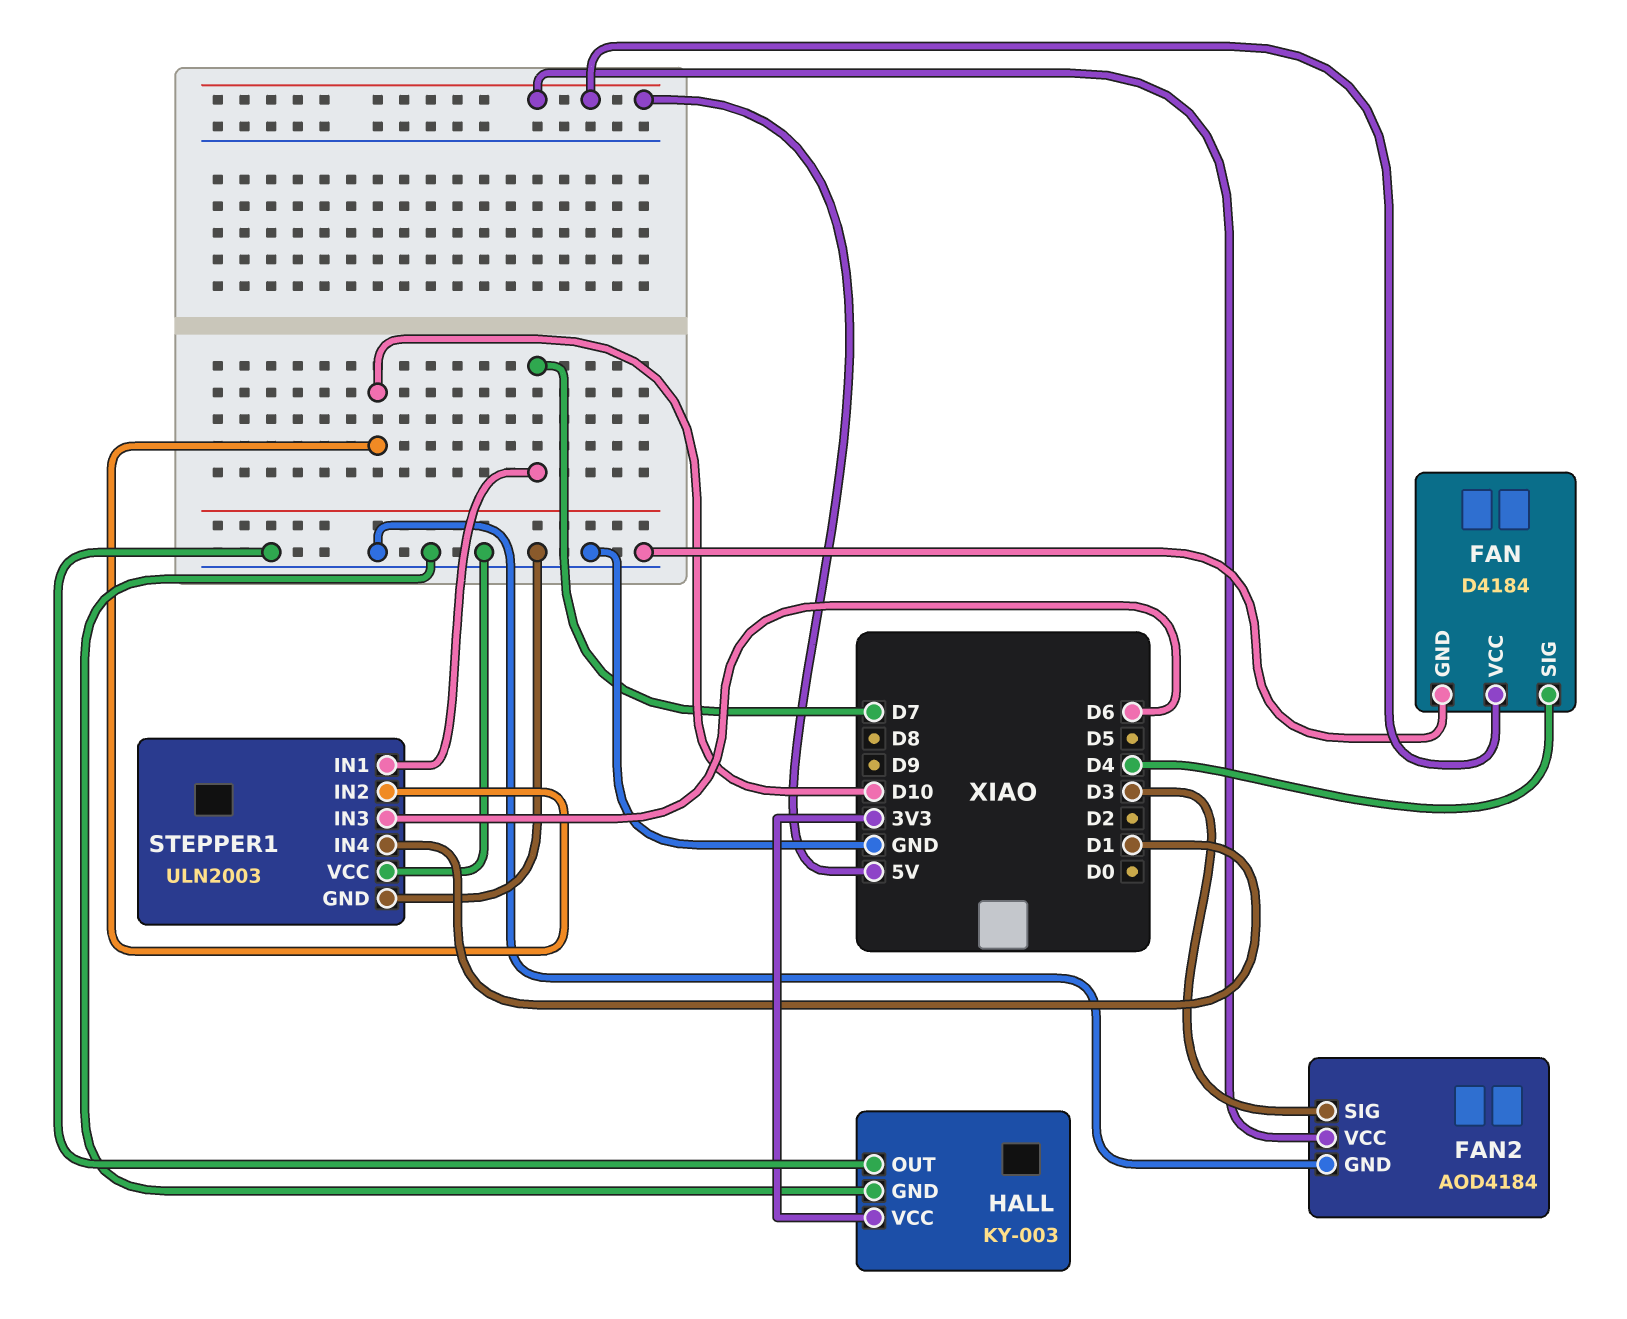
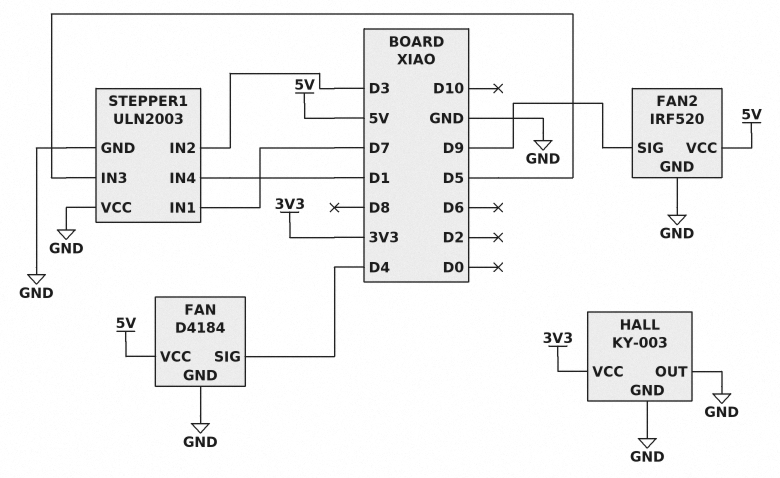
FAN2: AOD4184 -> IRF520
FAN2 pin SIG: D3 -> D9
STEPPER1 pin IN2: D10 -> D3
STEPPER1 pin IN3: D6 -> D5

